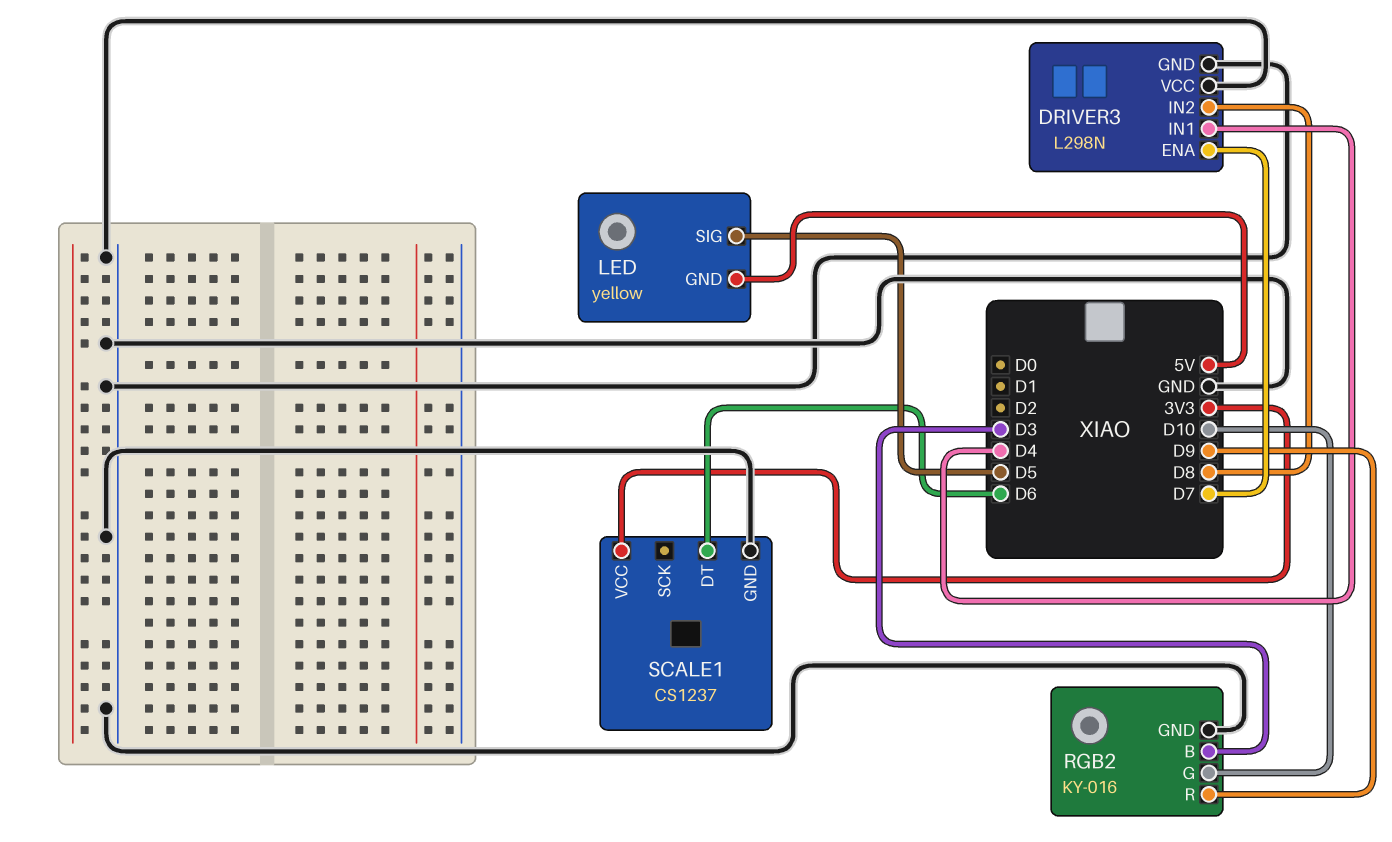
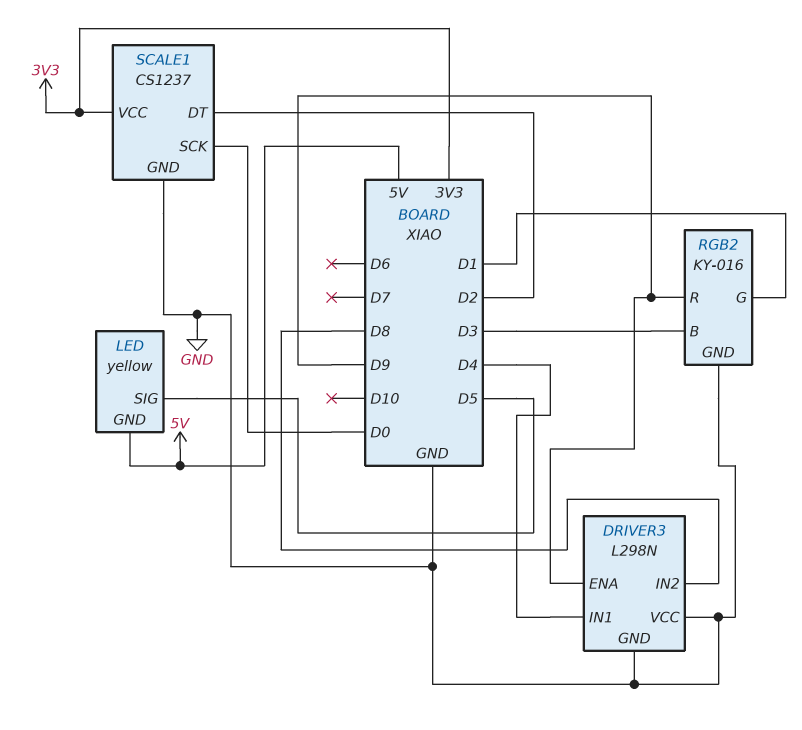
DRIVER3 pin ENA: D7 -> D9
RGB2 pin G: D10 -> D1
SCALE1 pin DT: D6 -> D2
SCALE1 pin SCK: none -> D0

